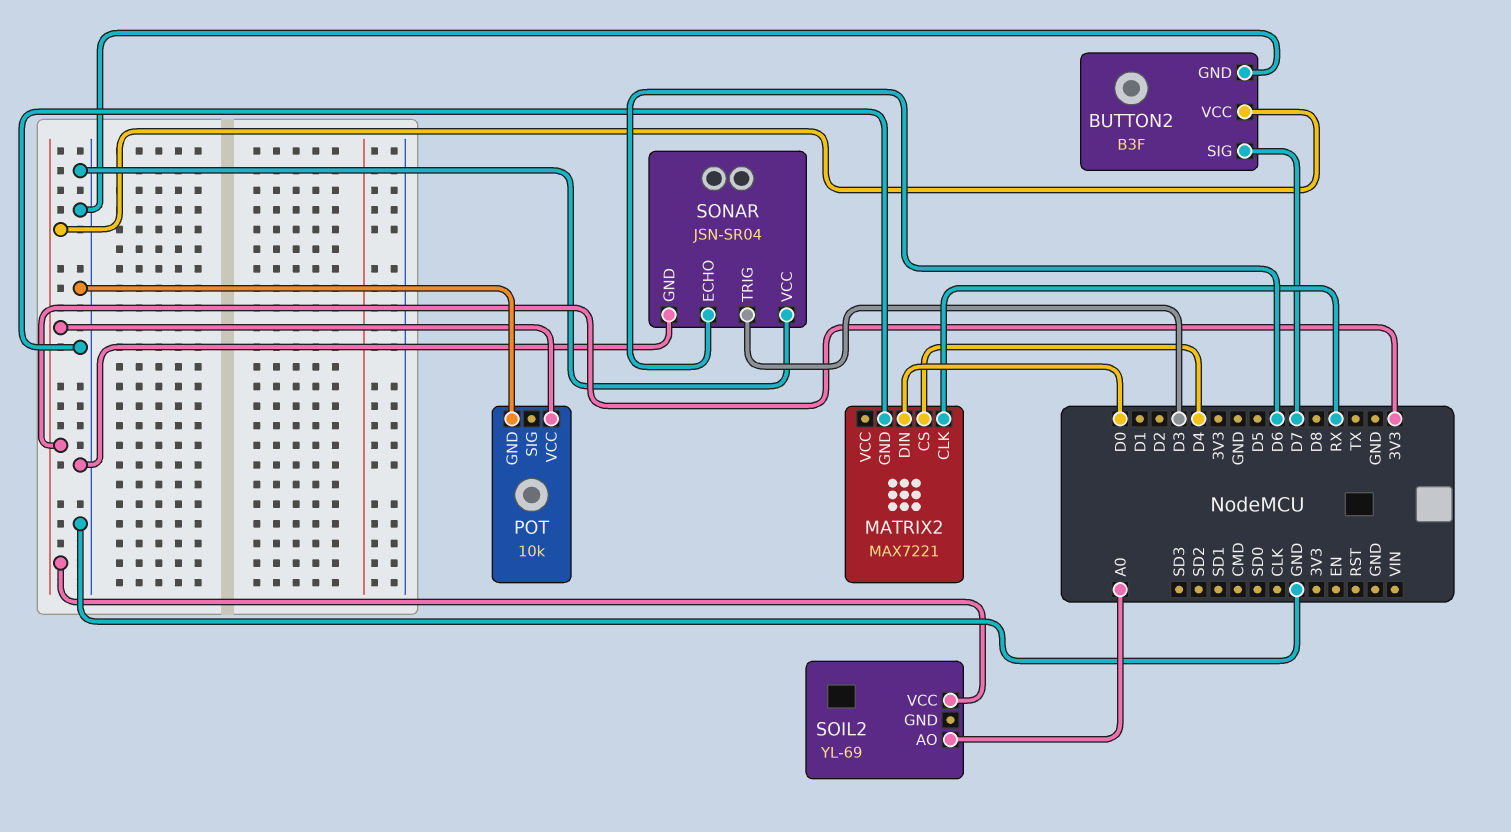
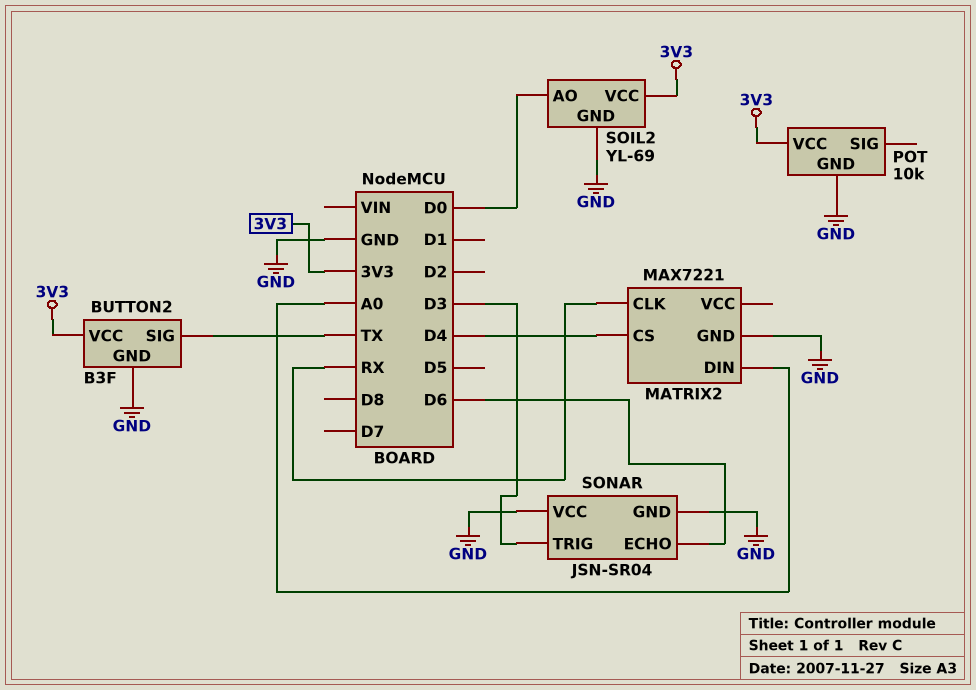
BUTTON2 pin SIG: D7 -> TX
MATRIX2 pin DIN: D0 -> A0
SOIL2 pin AO: A0 -> D0
SOIL2 pin GND: none -> GND

